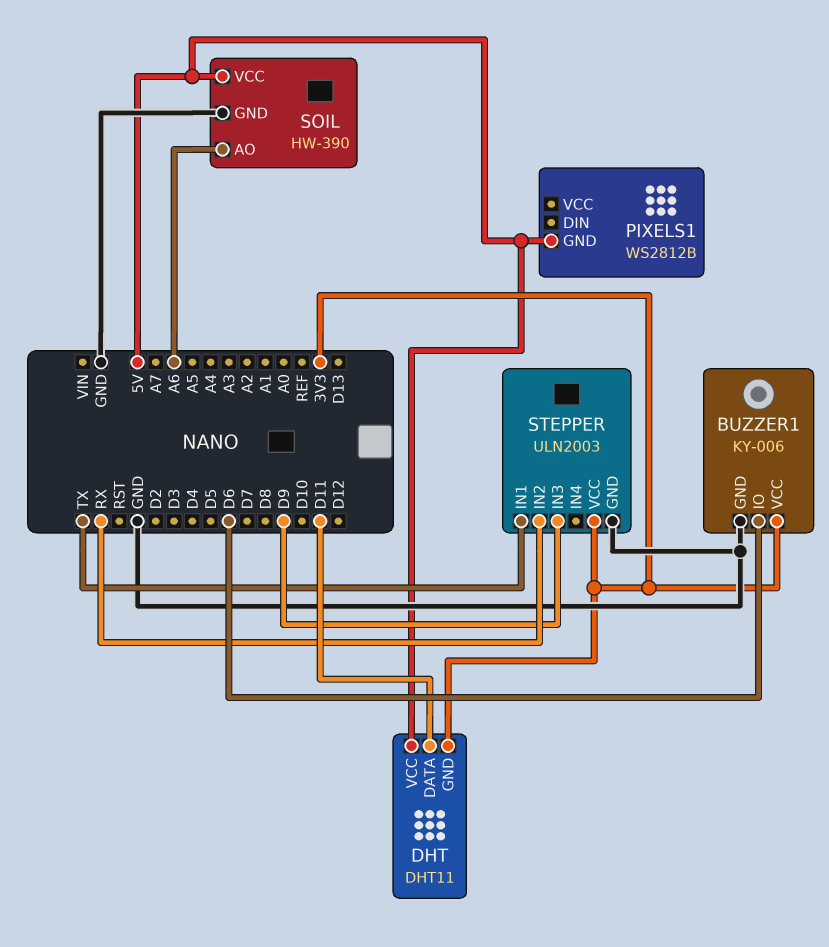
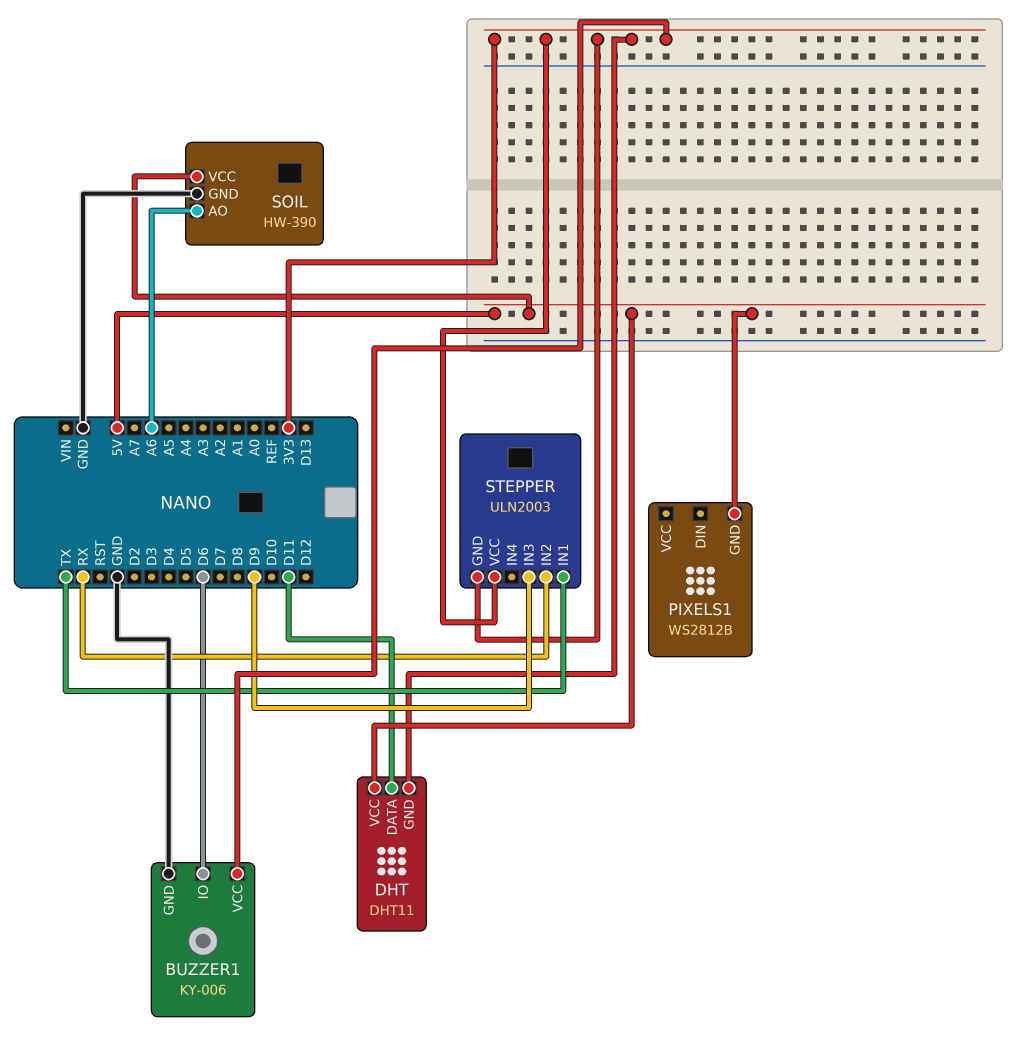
STEPPER pin GND: GND -> 3V3

